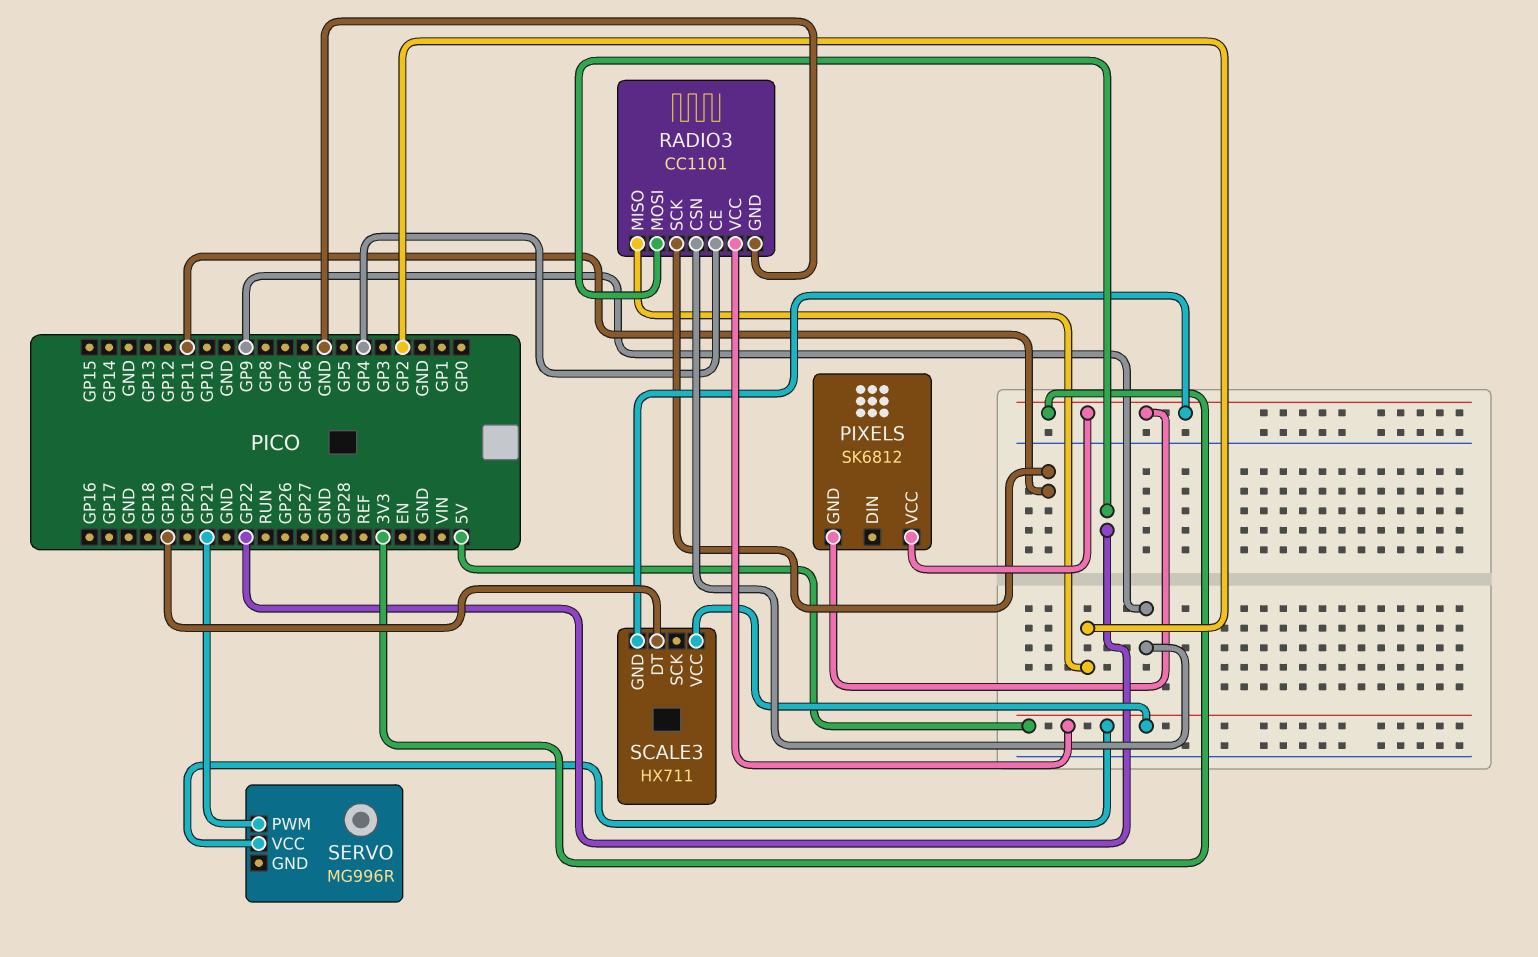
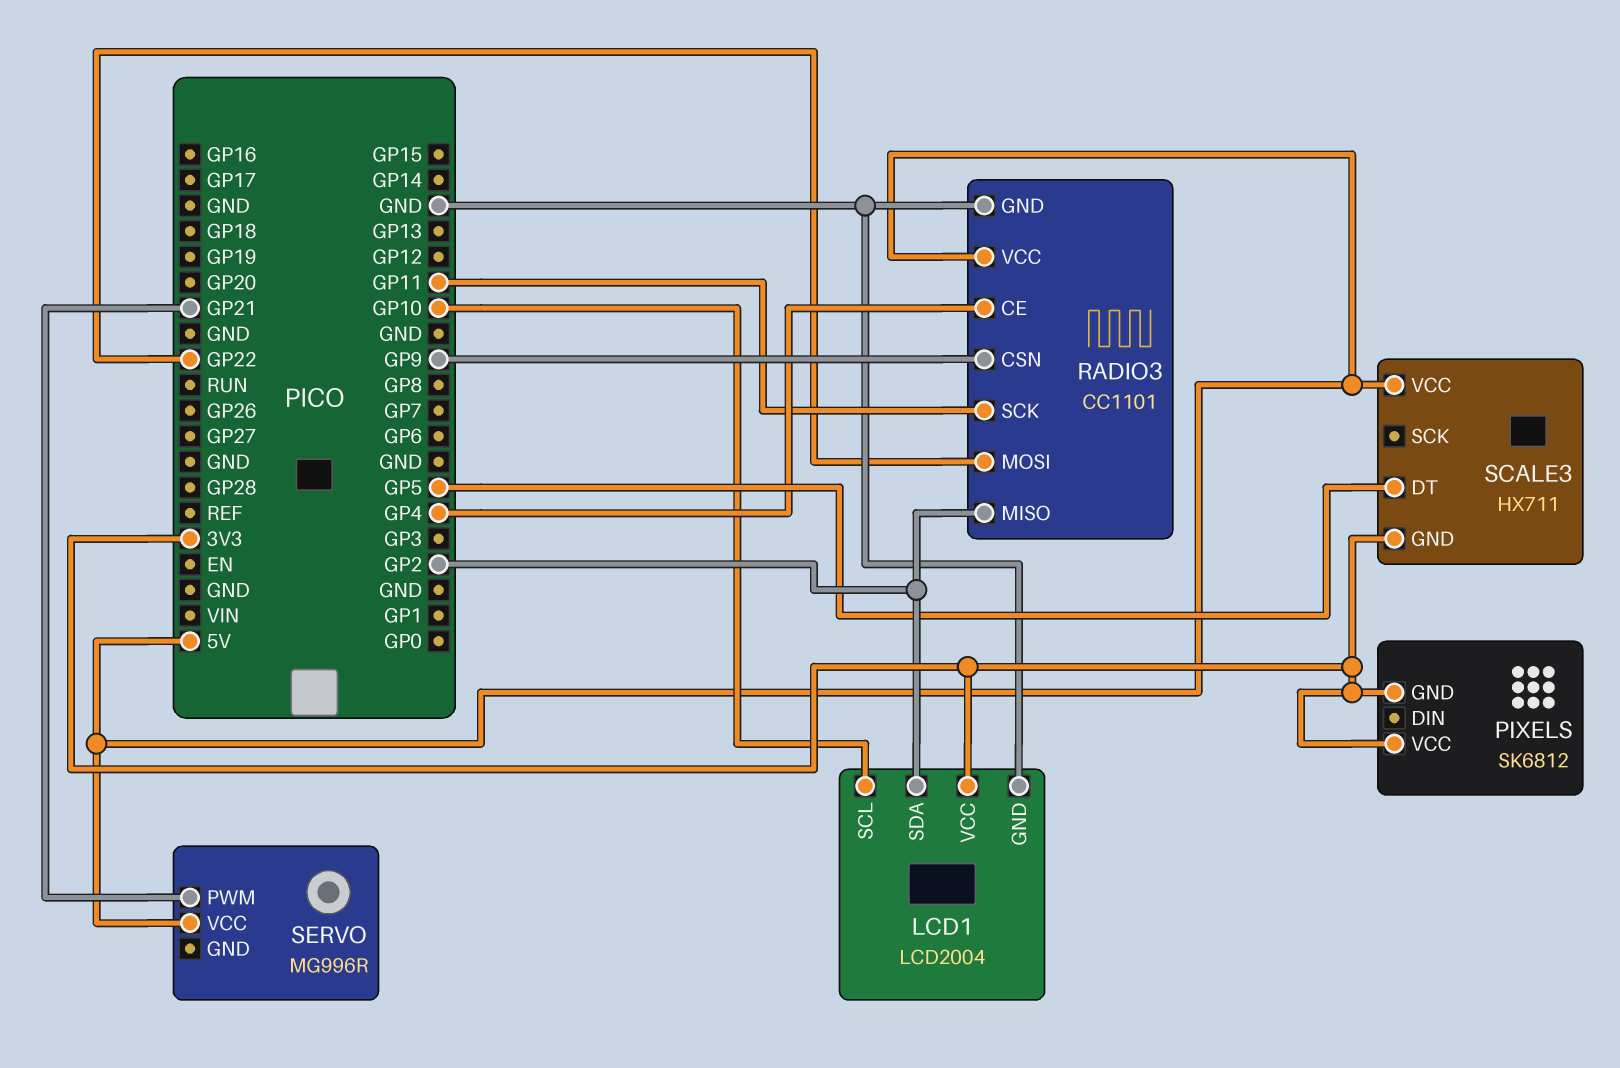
LCD1: none -> LCD2004
LCD1 pin GND: none -> GND
LCD1 pin SCL: none -> GP10
LCD1 pin SDA: none -> GP2
LCD1 pin VCC: none -> 3V3
SCALE3 pin DT: GP19 -> GP5

